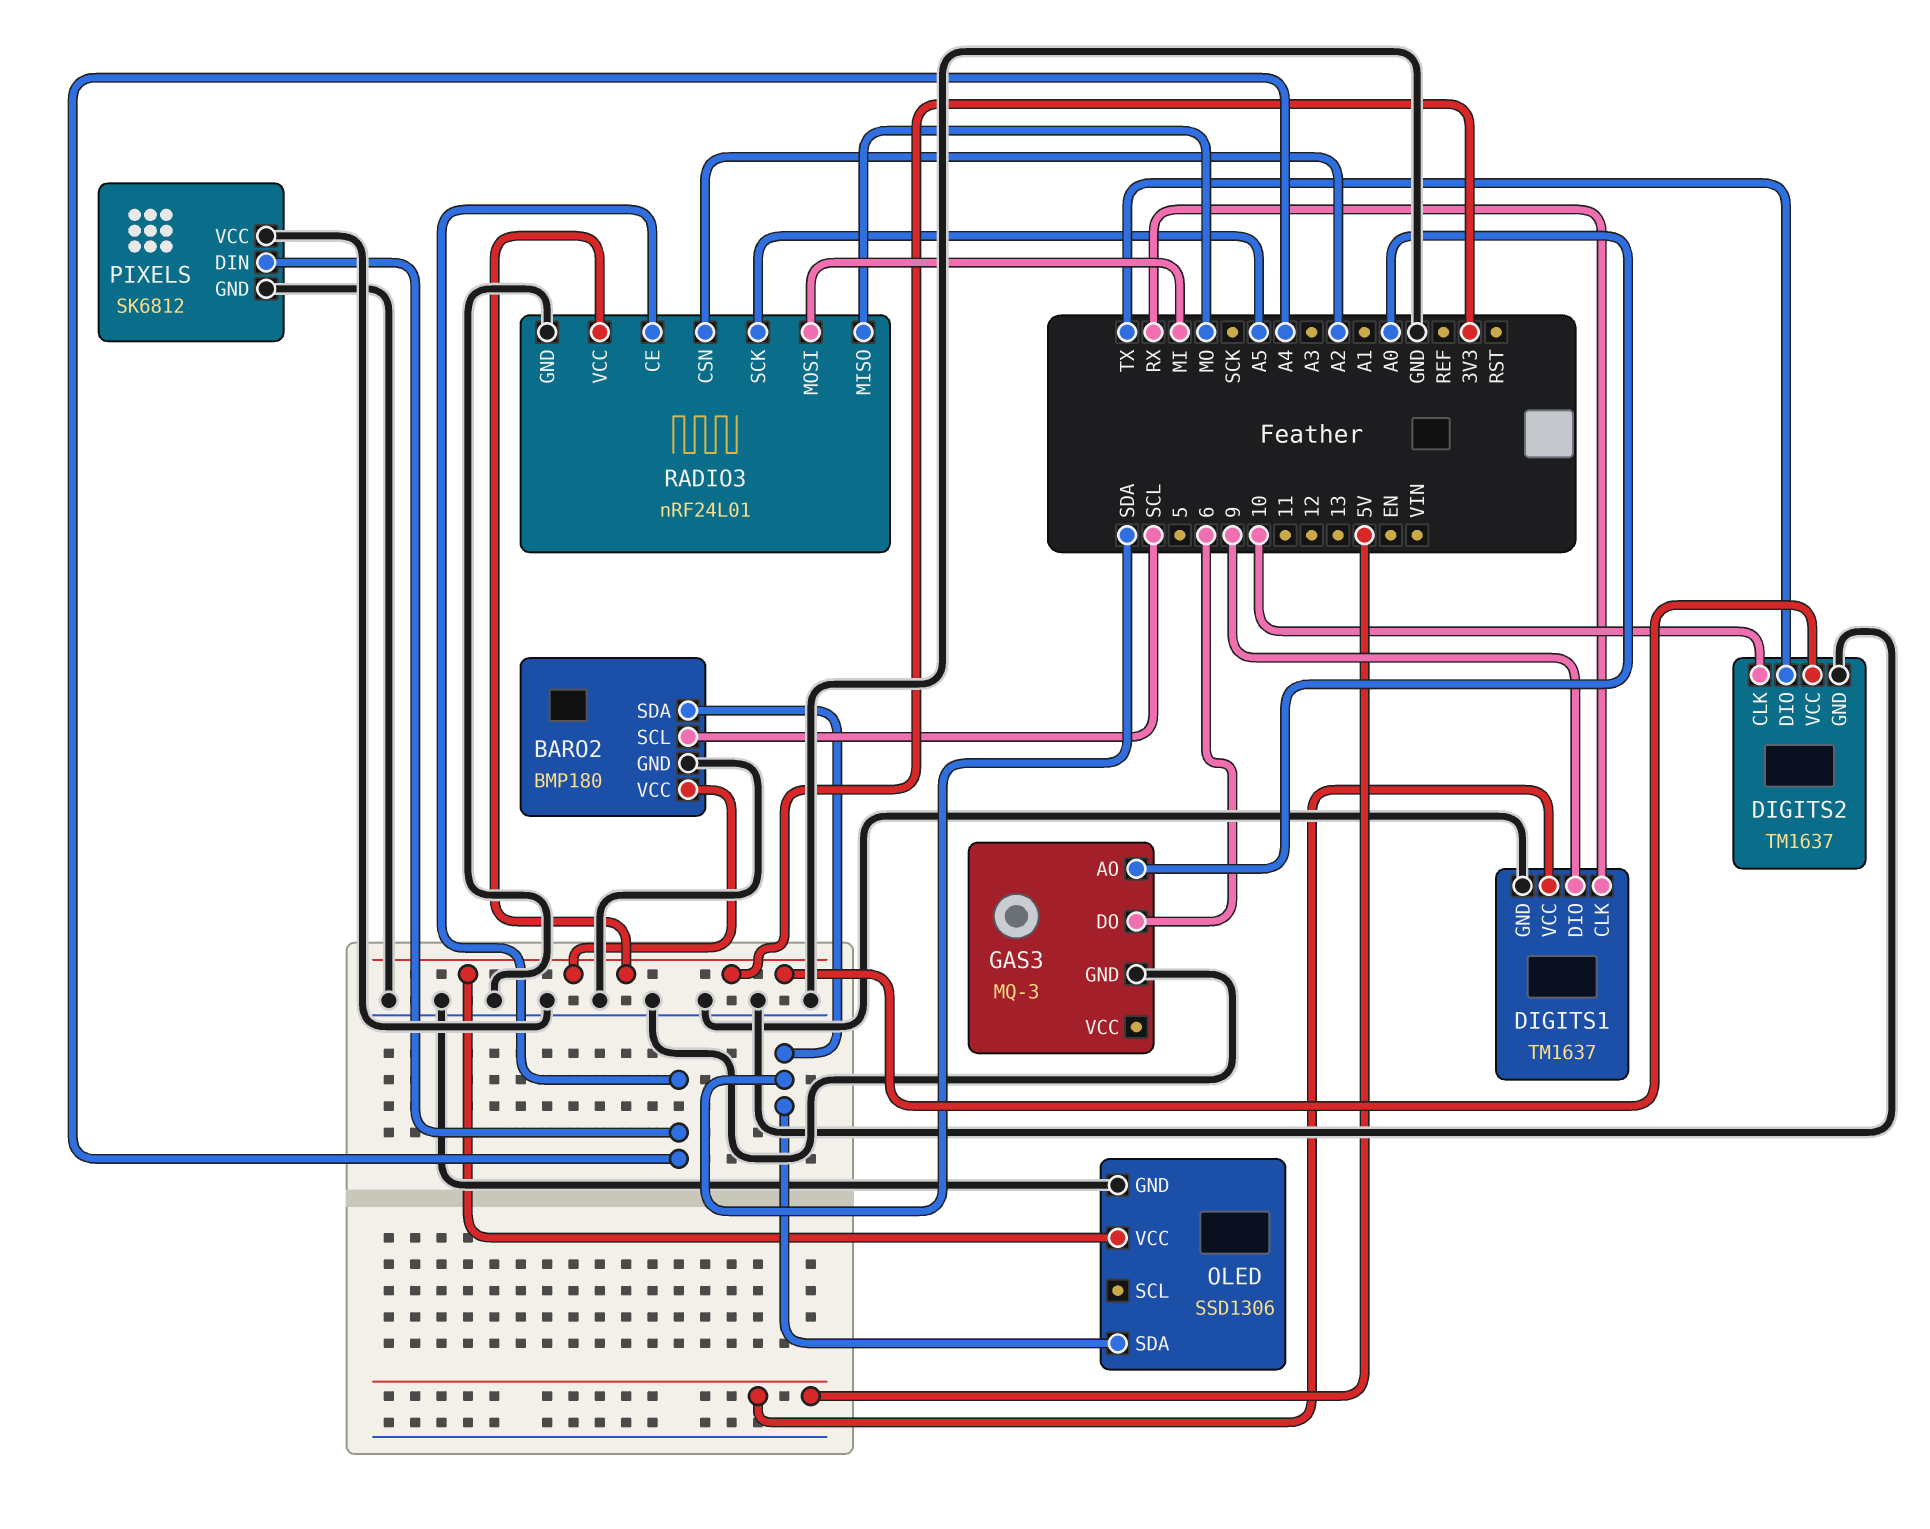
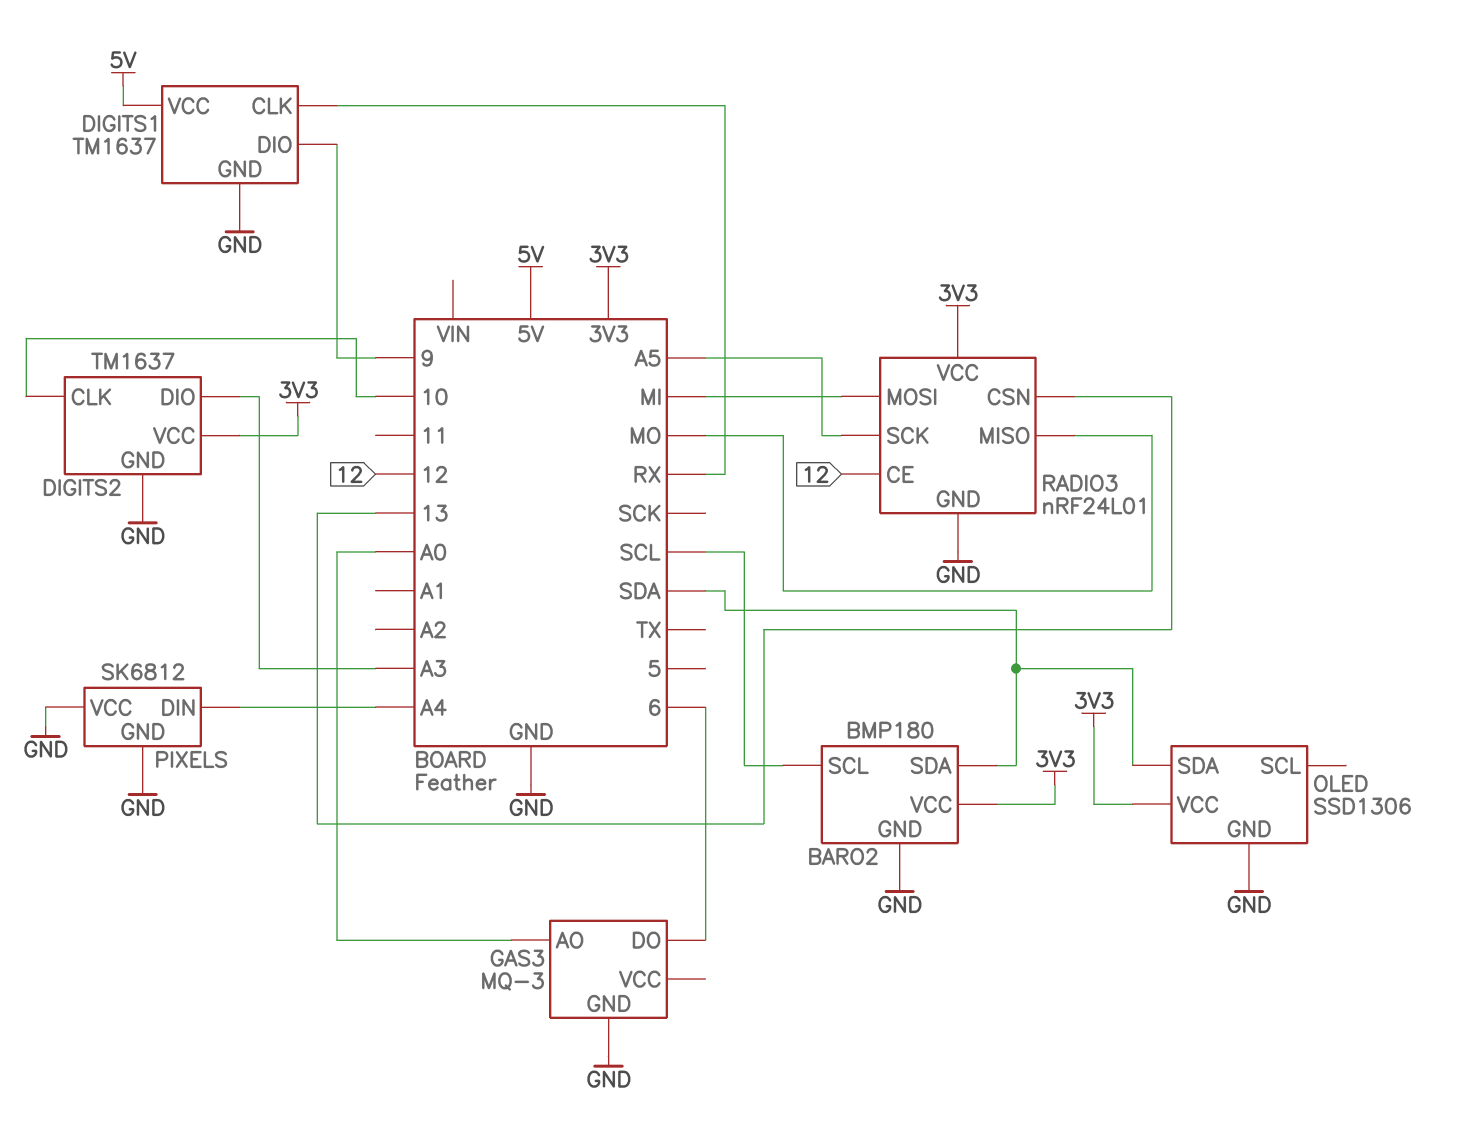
DIGITS2 pin DIO: TX -> A3
RADIO3 pin CE: A4 -> 12
RADIO3 pin CSN: A2 -> 13

